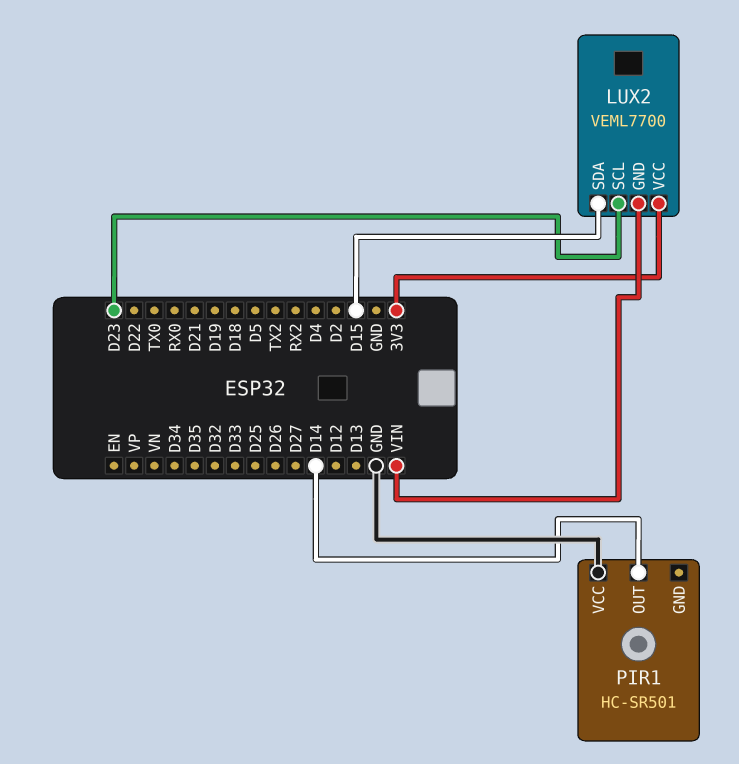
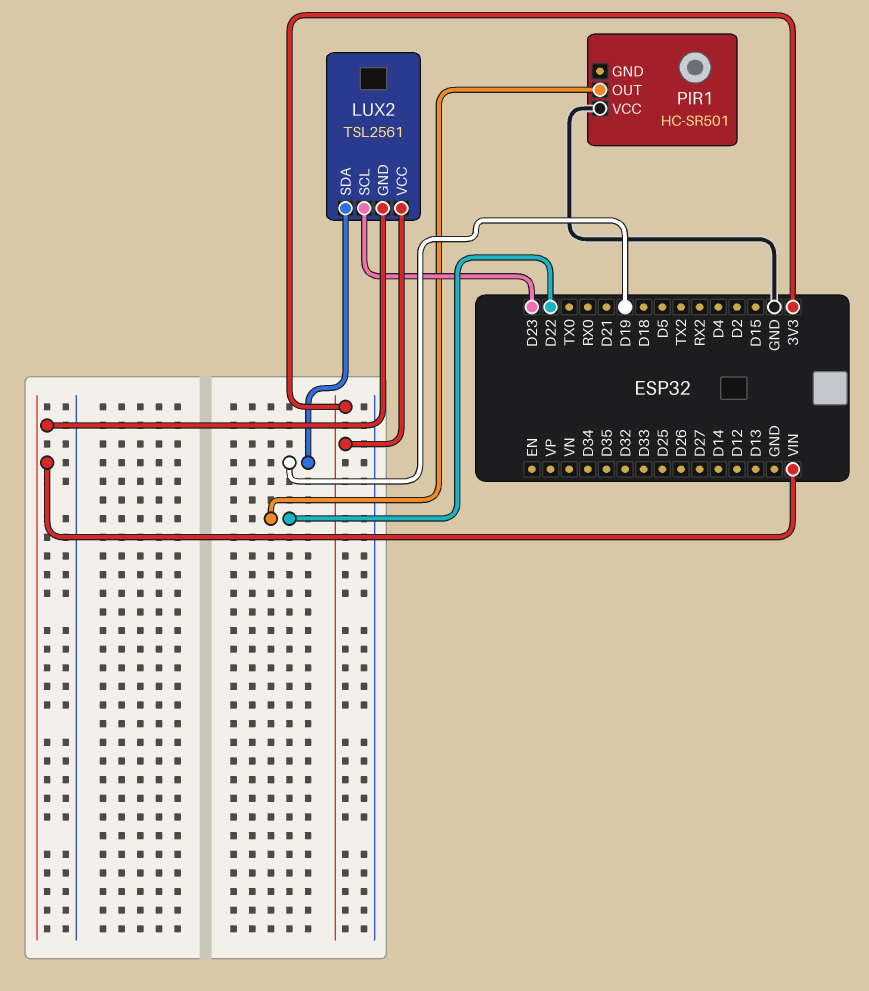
LUX2: VEML7700 -> TSL2561
LUX2 pin SDA: D15 -> D19
PIR1 pin OUT: D14 -> D22

